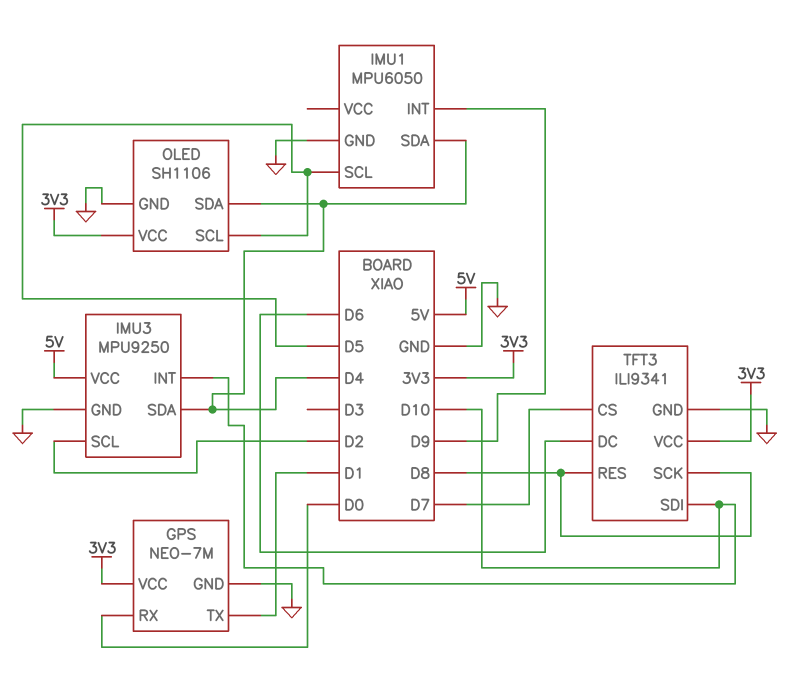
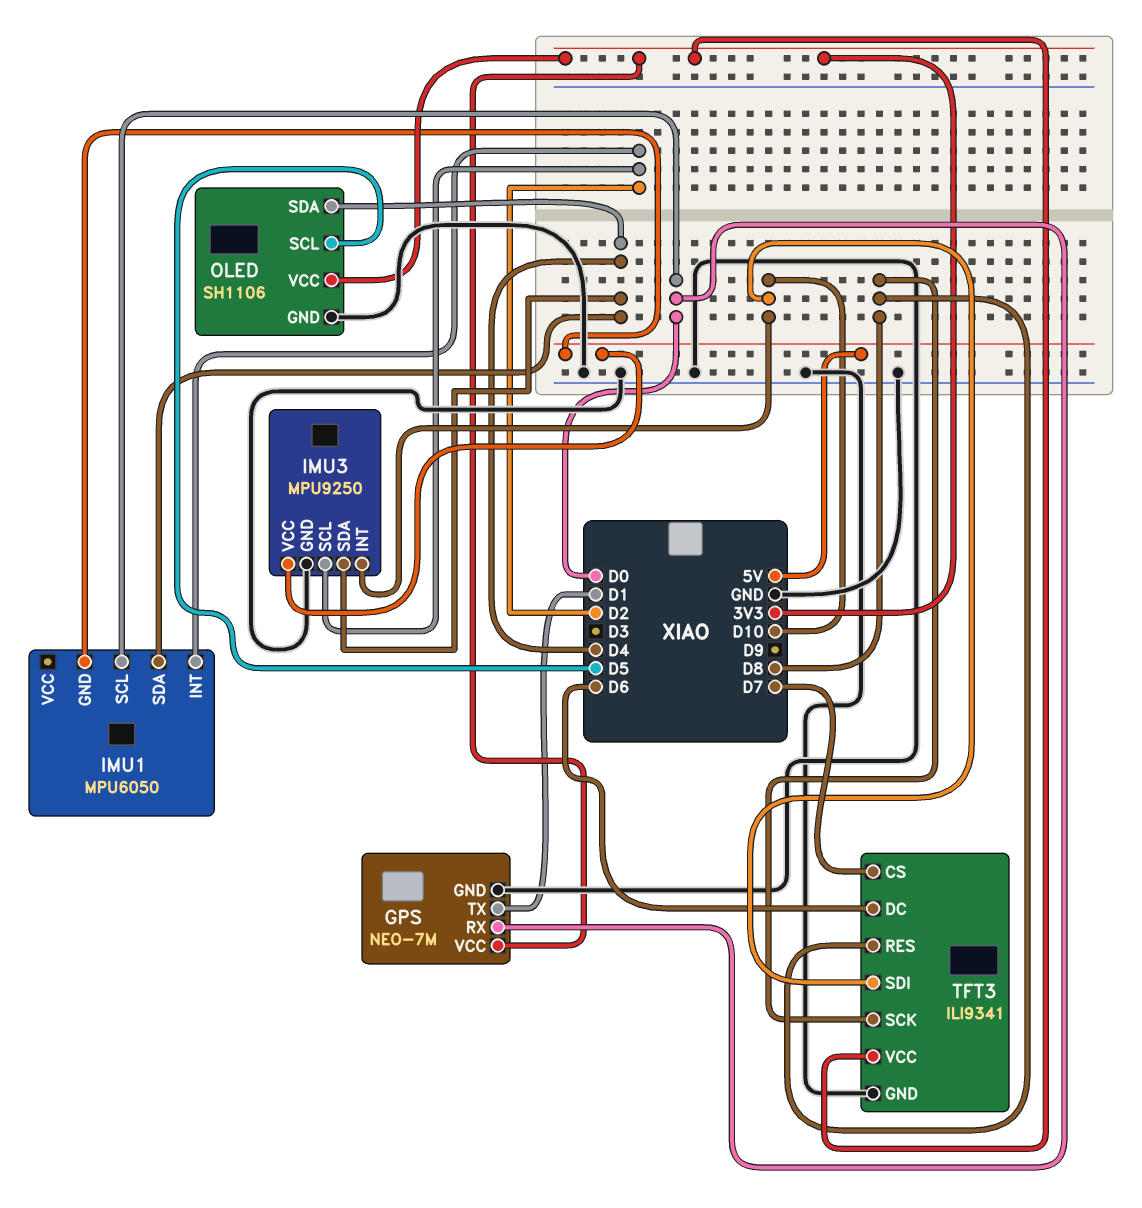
IMU1 pin GND: GND -> 5V
IMU1 pin INT: D9 -> D2
IMU1 pin SCL: D5 -> D0

